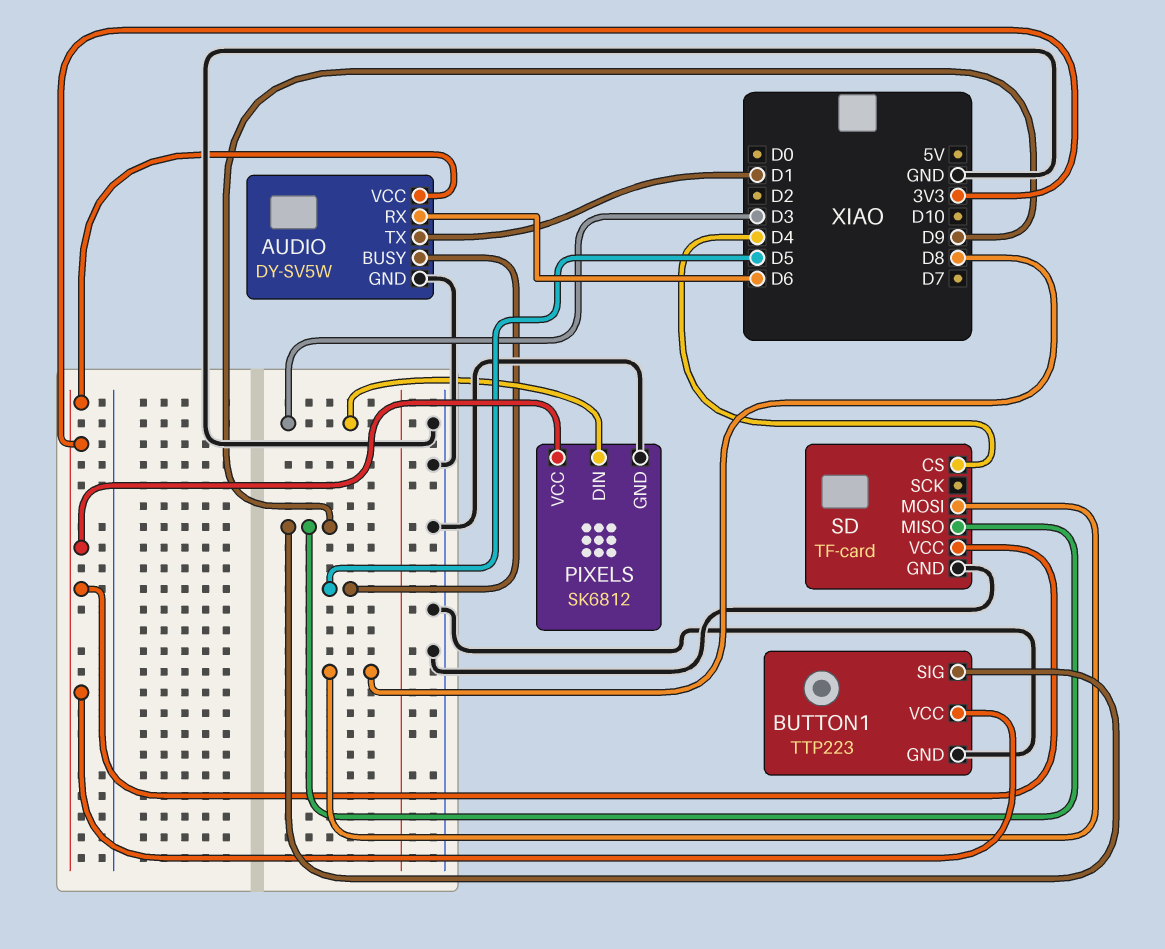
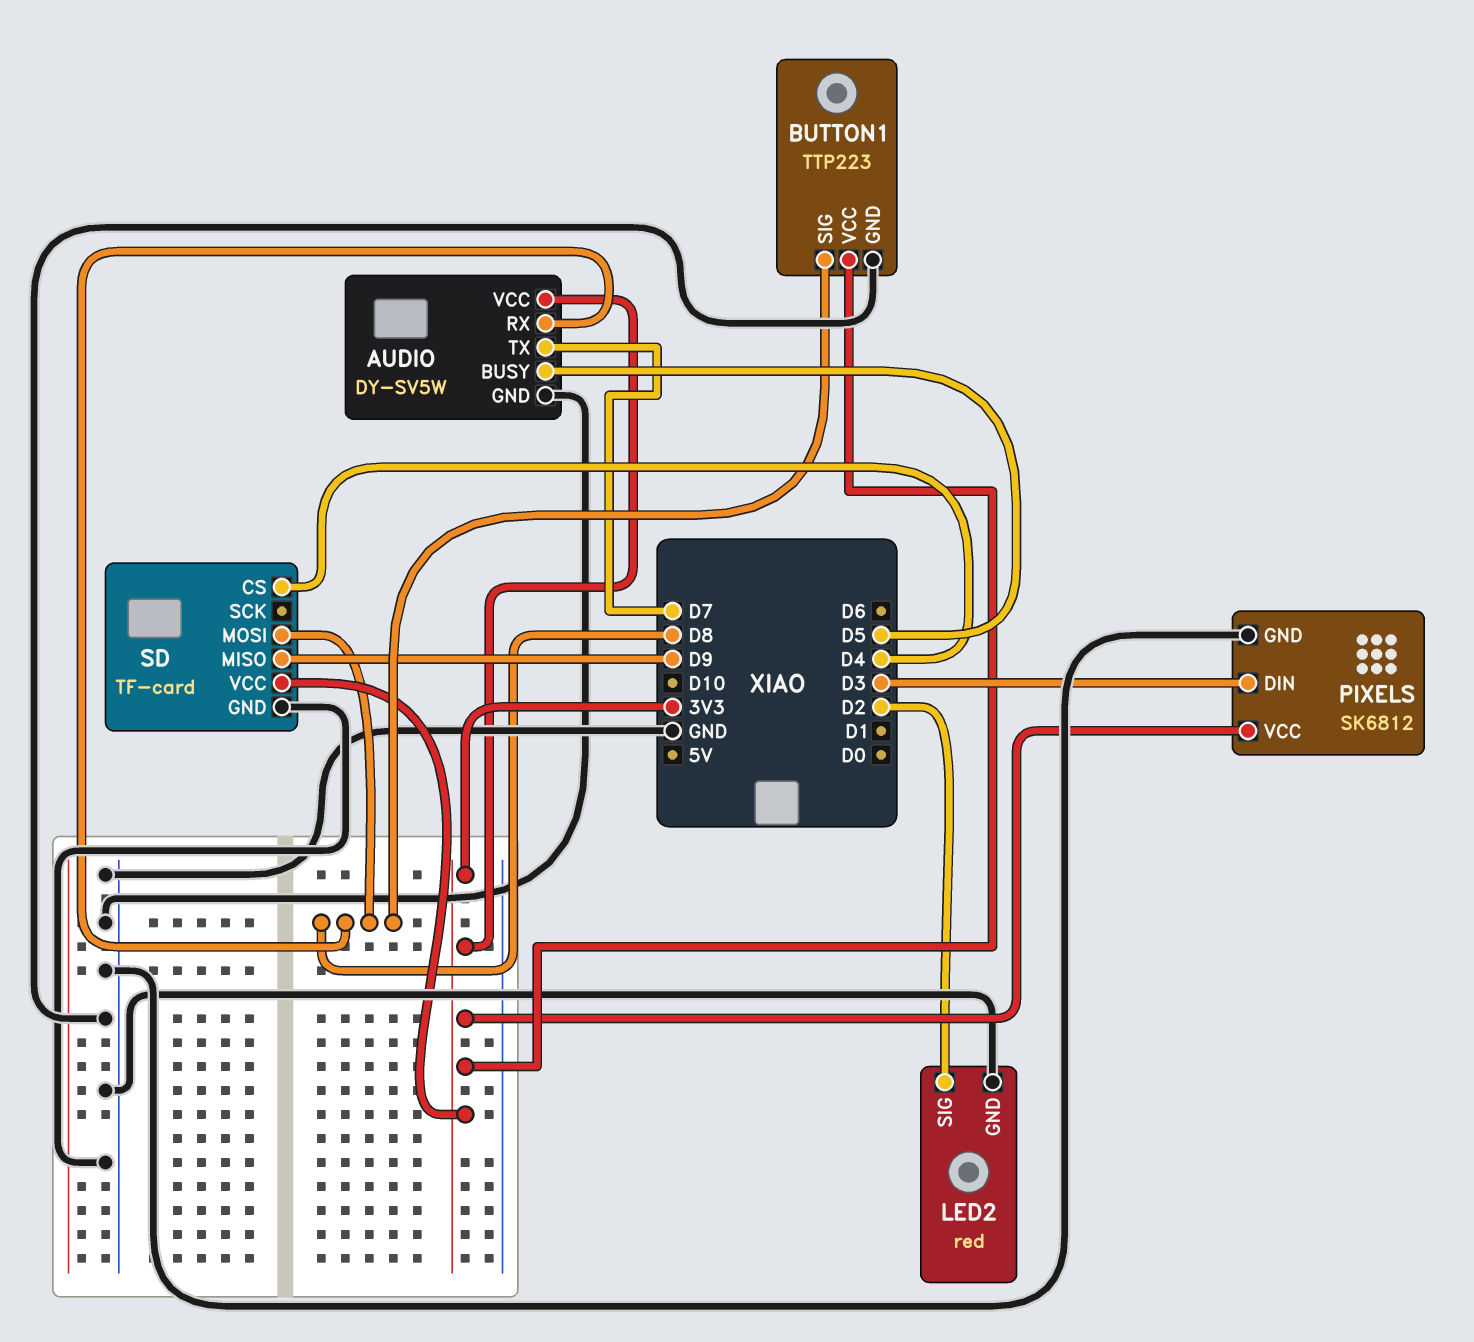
AUDIO pin RX: D6 -> D8
AUDIO pin TX: D1 -> D7
BUTTON1 pin SIG: D9 -> D8
LED2: none -> red
LED2 pin GND: none -> GND
LED2 pin SIG: none -> D2

